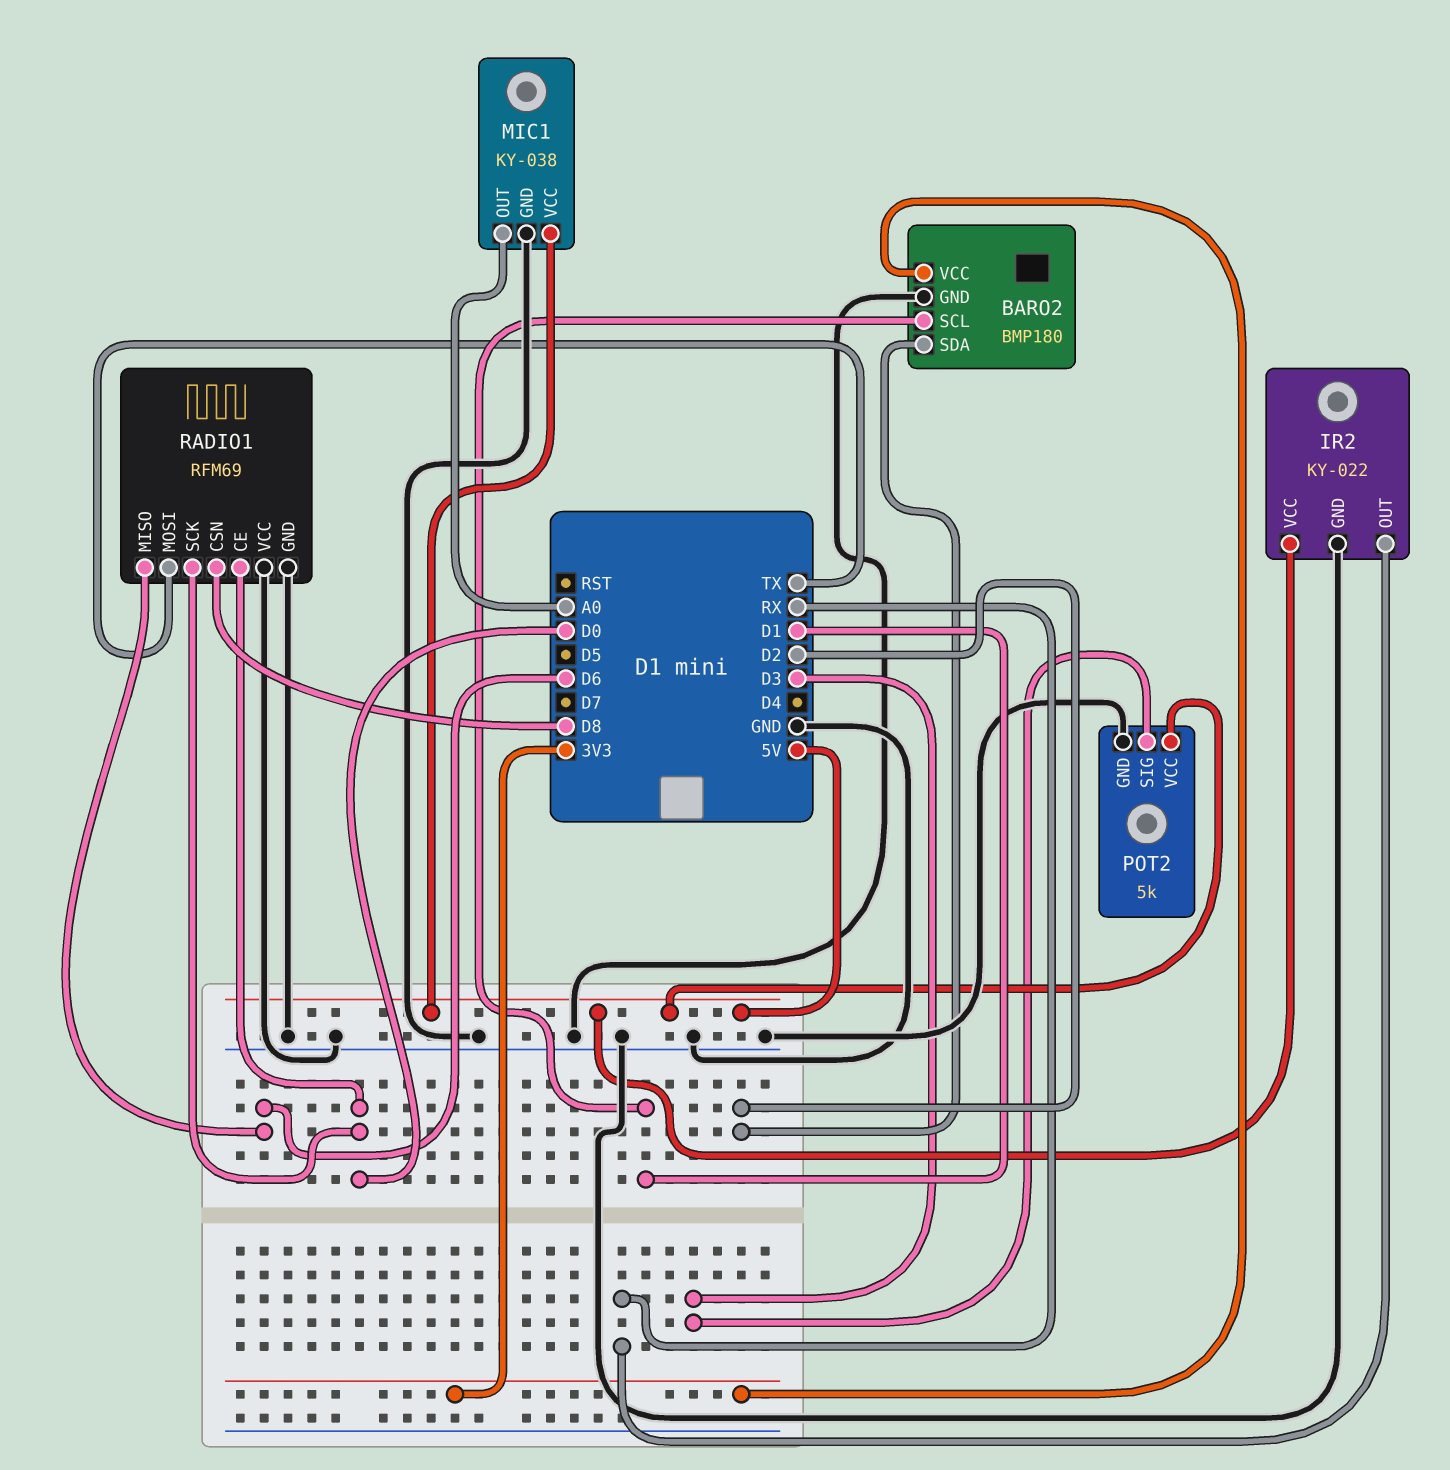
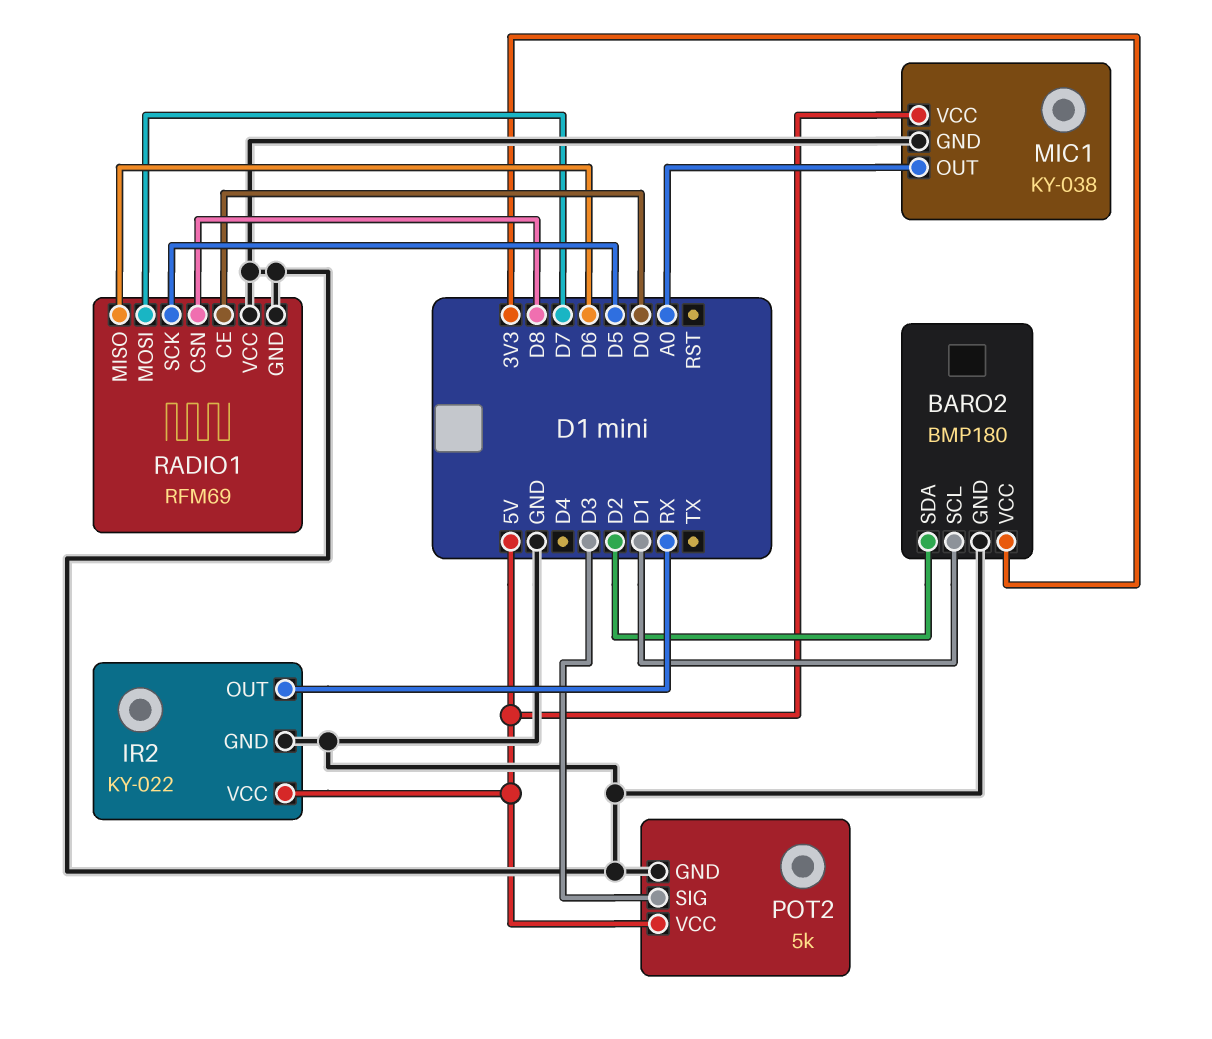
RADIO1 pin MOSI: TX -> D7
RADIO1 pin SCK: D0 -> D5

